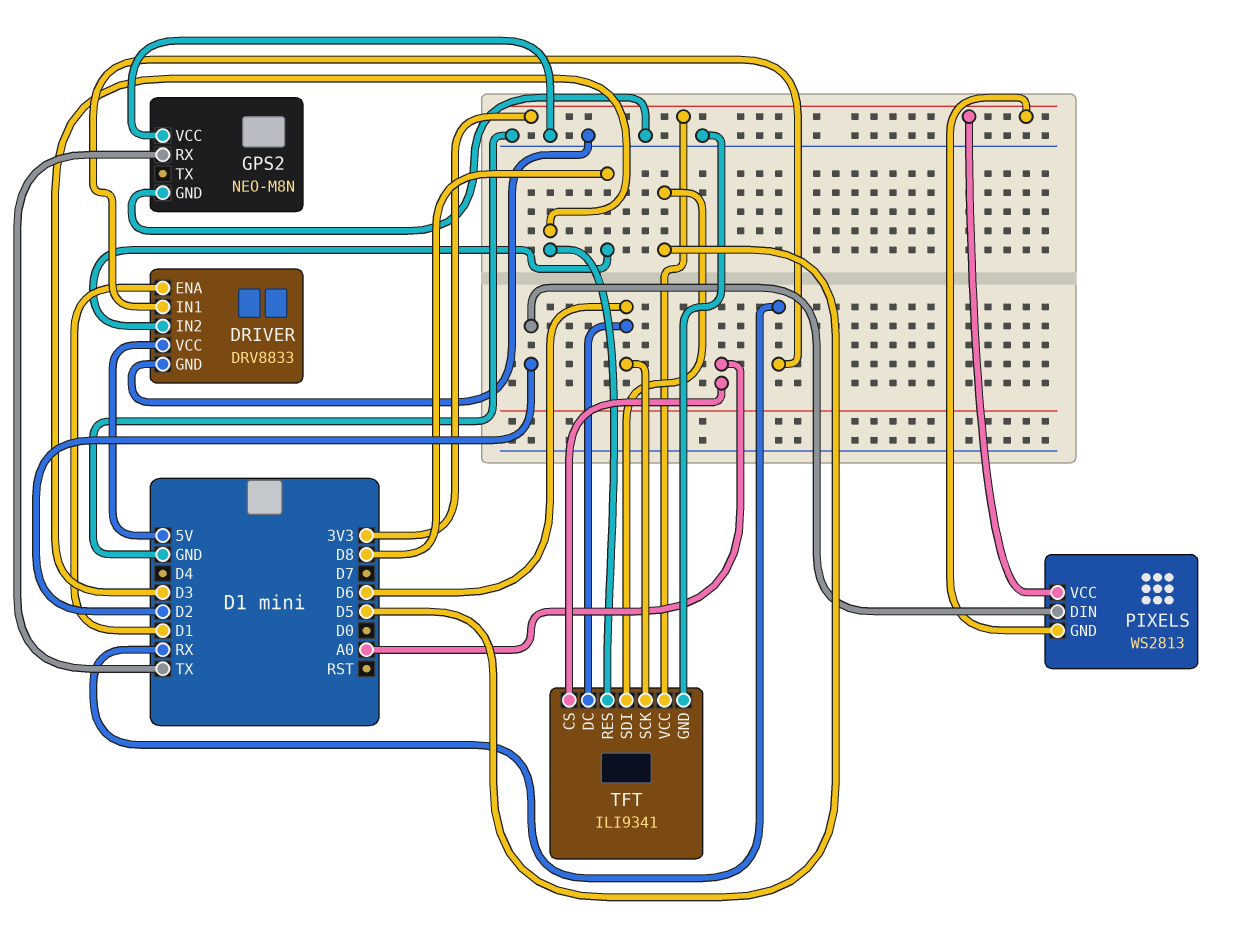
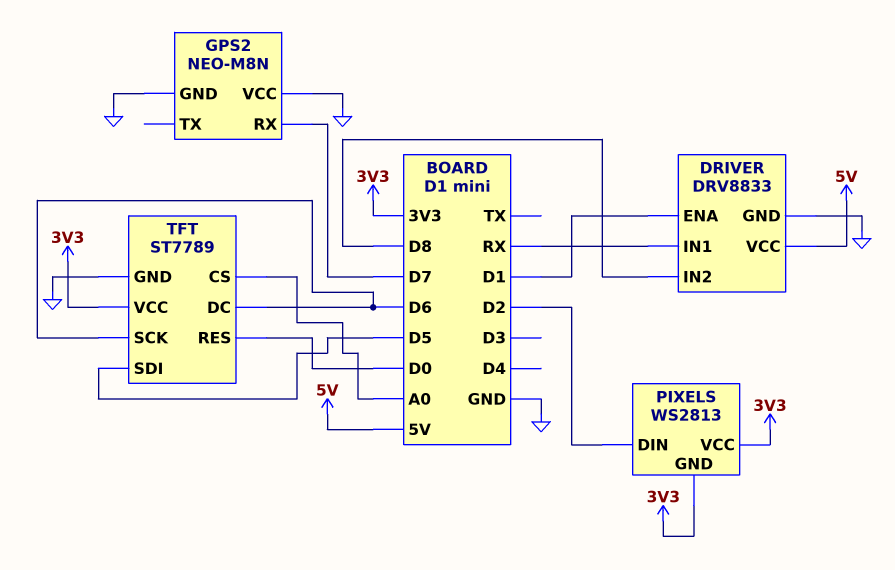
GPS2 pin RX: TX -> D7
TFT: ILI9341 -> ST7789
TFT pin RES: D3 -> D0

